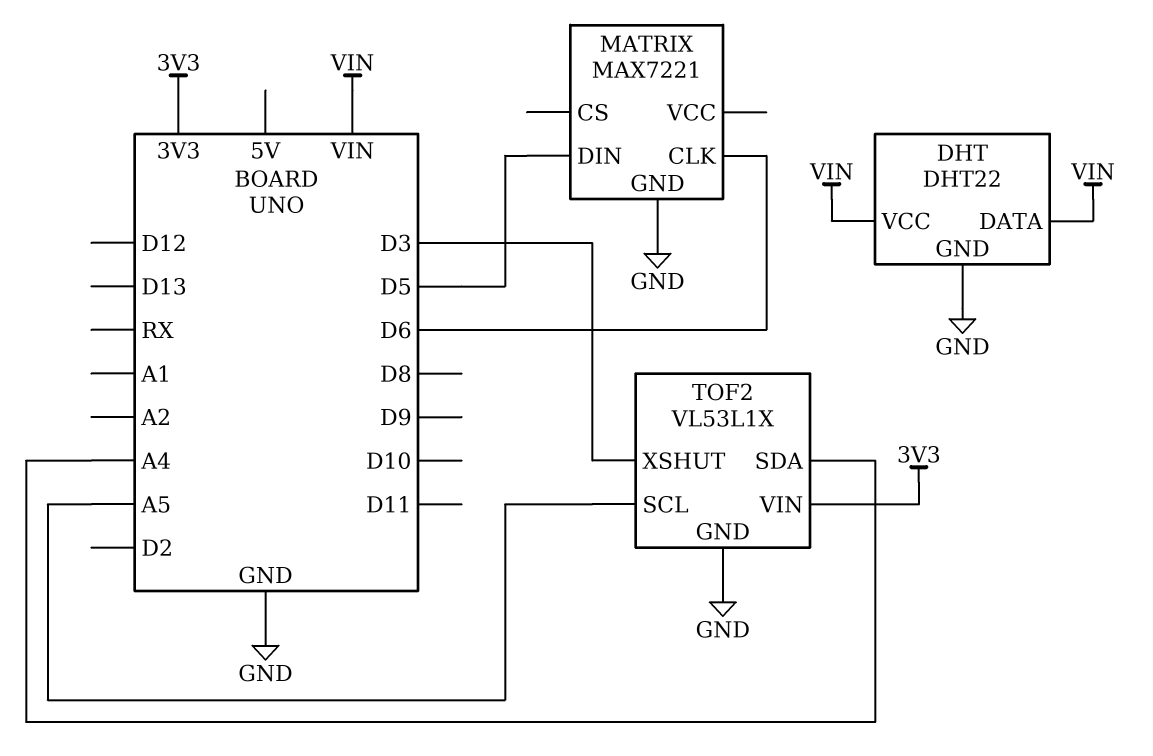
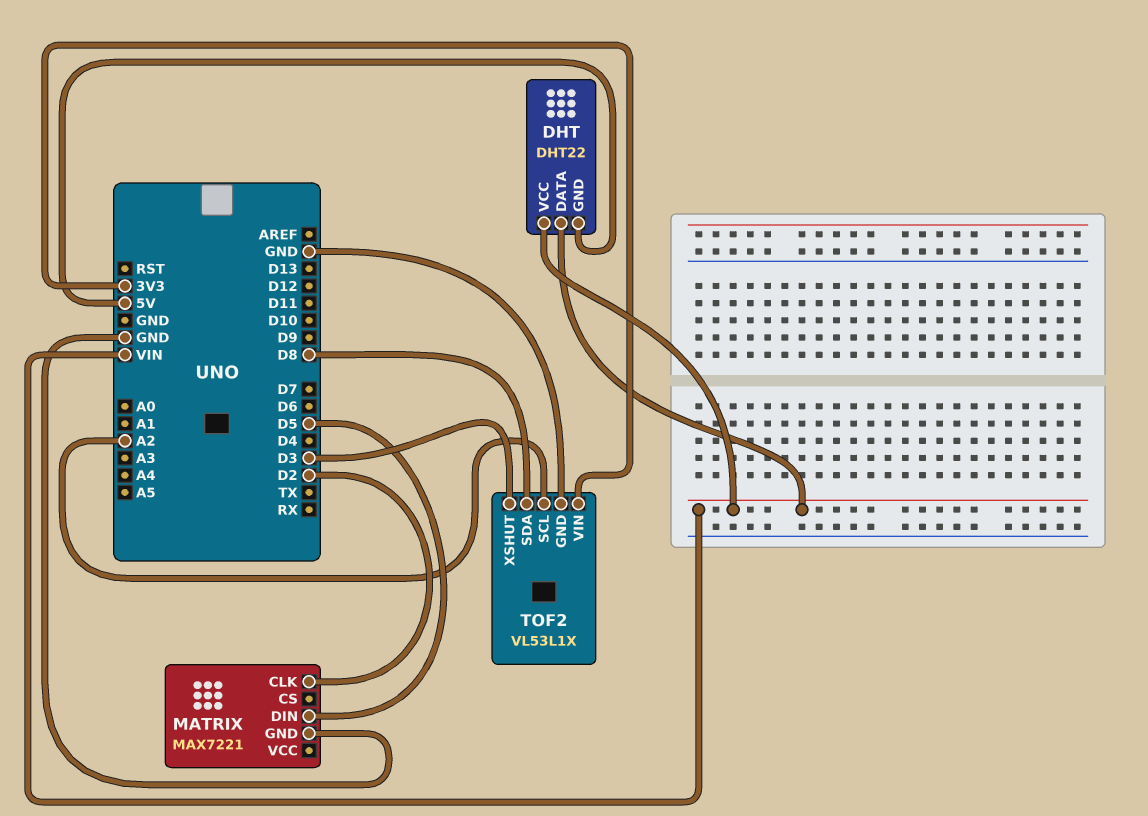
DHT pin GND: GND -> 5V
MATRIX pin CLK: D6 -> D2
TOF2 pin SCL: A5 -> A2
TOF2 pin SDA: A4 -> D8

